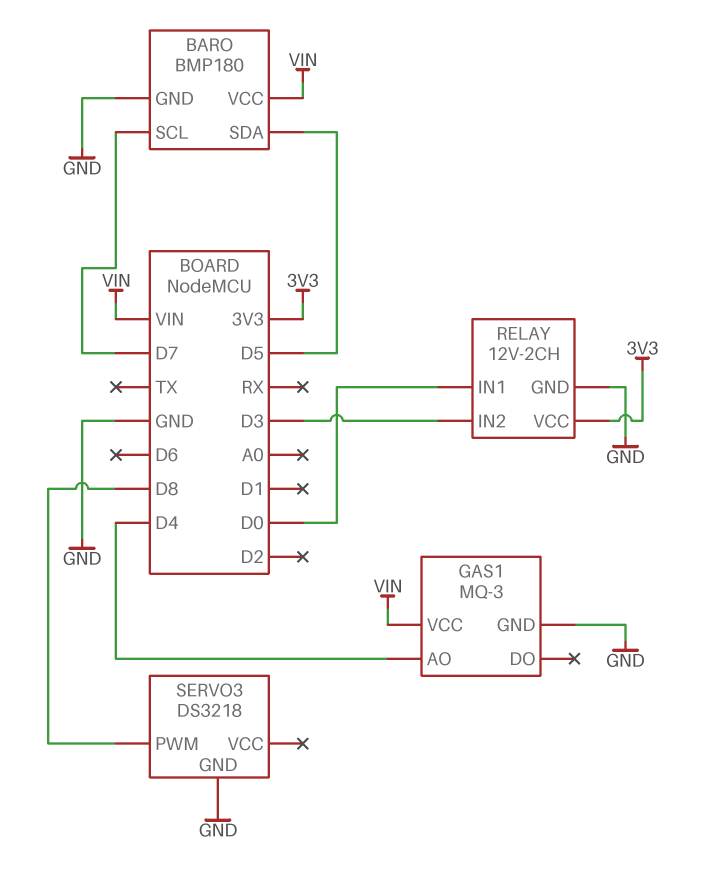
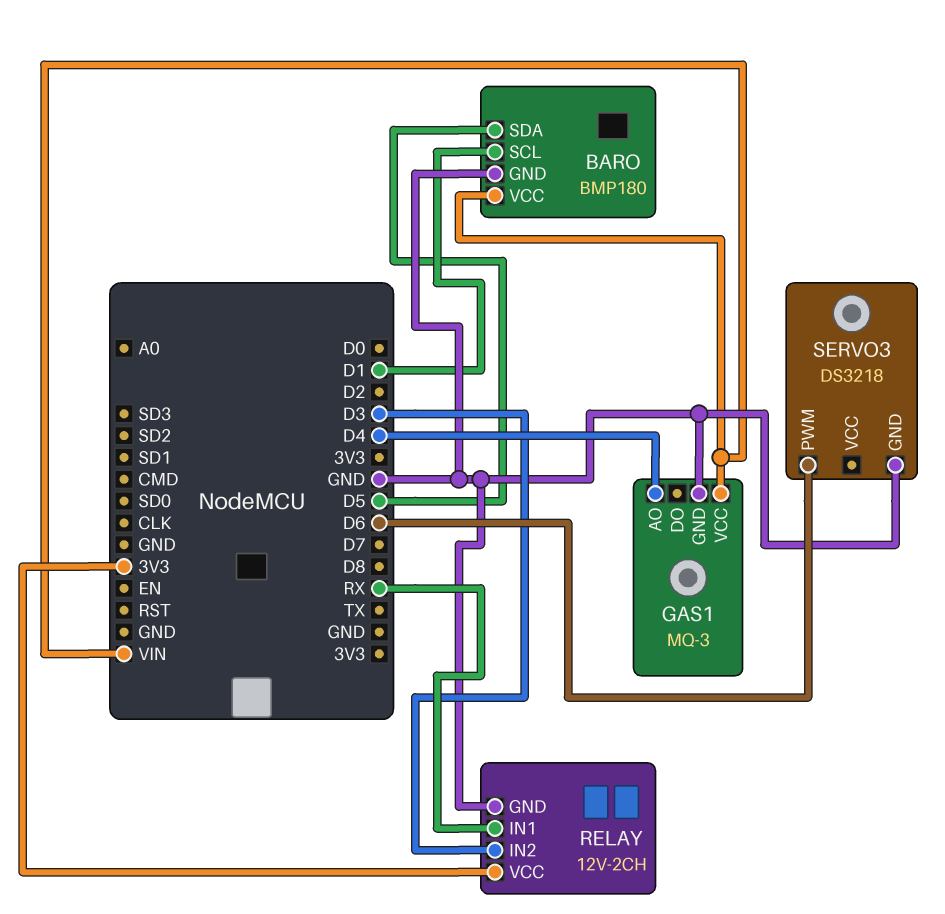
BARO pin SCL: D7 -> D1
RELAY pin IN1: D0 -> RX
SERVO3 pin PWM: D8 -> D6

